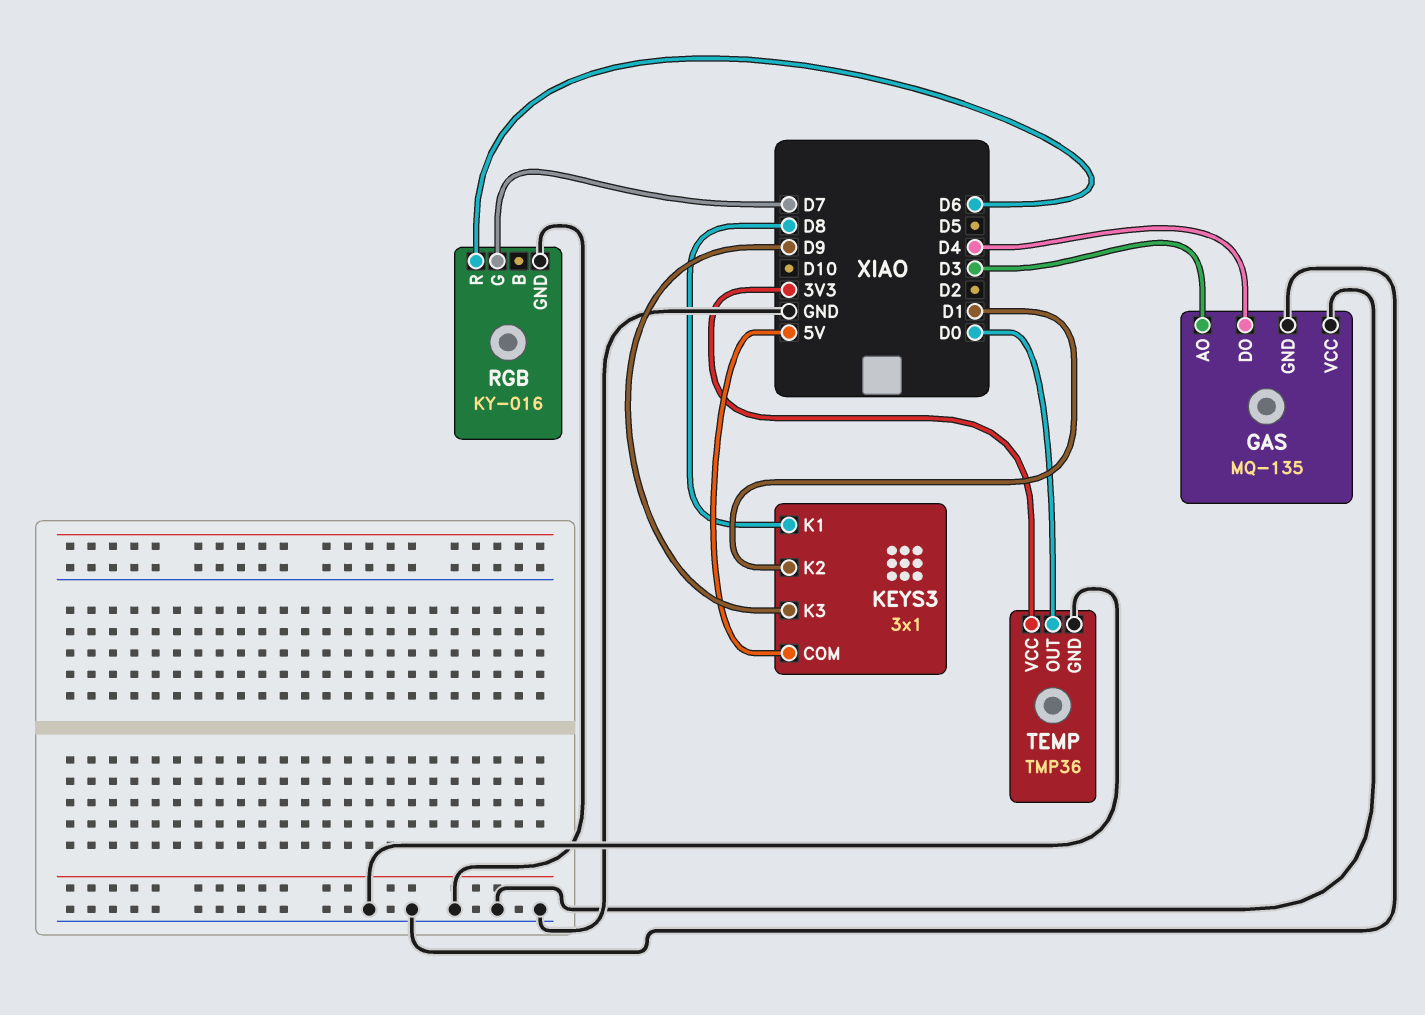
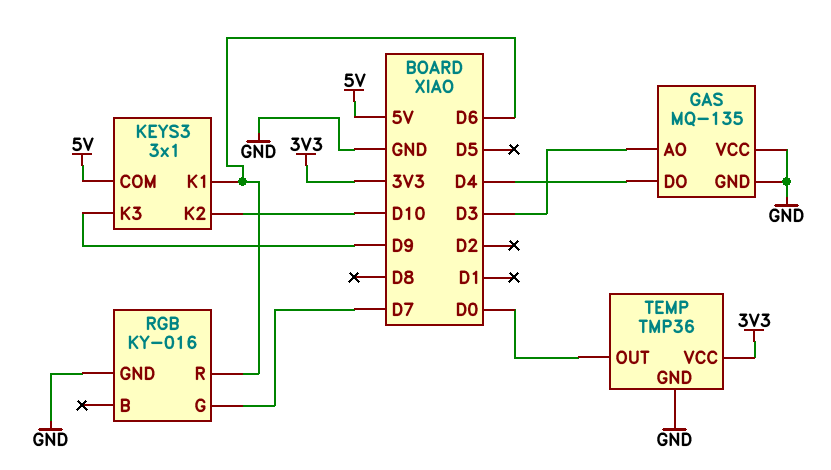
KEYS3 pin K1: D8 -> D6
KEYS3 pin K2: D1 -> D10

